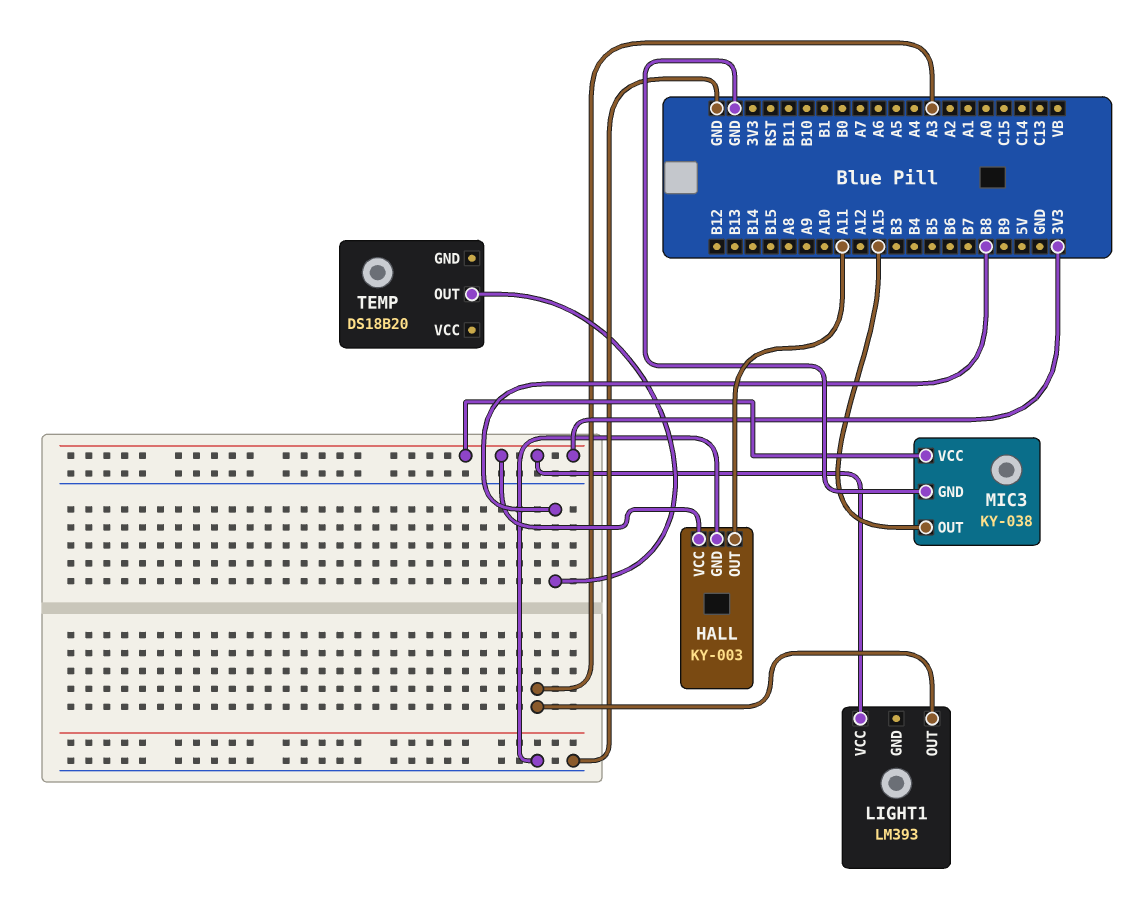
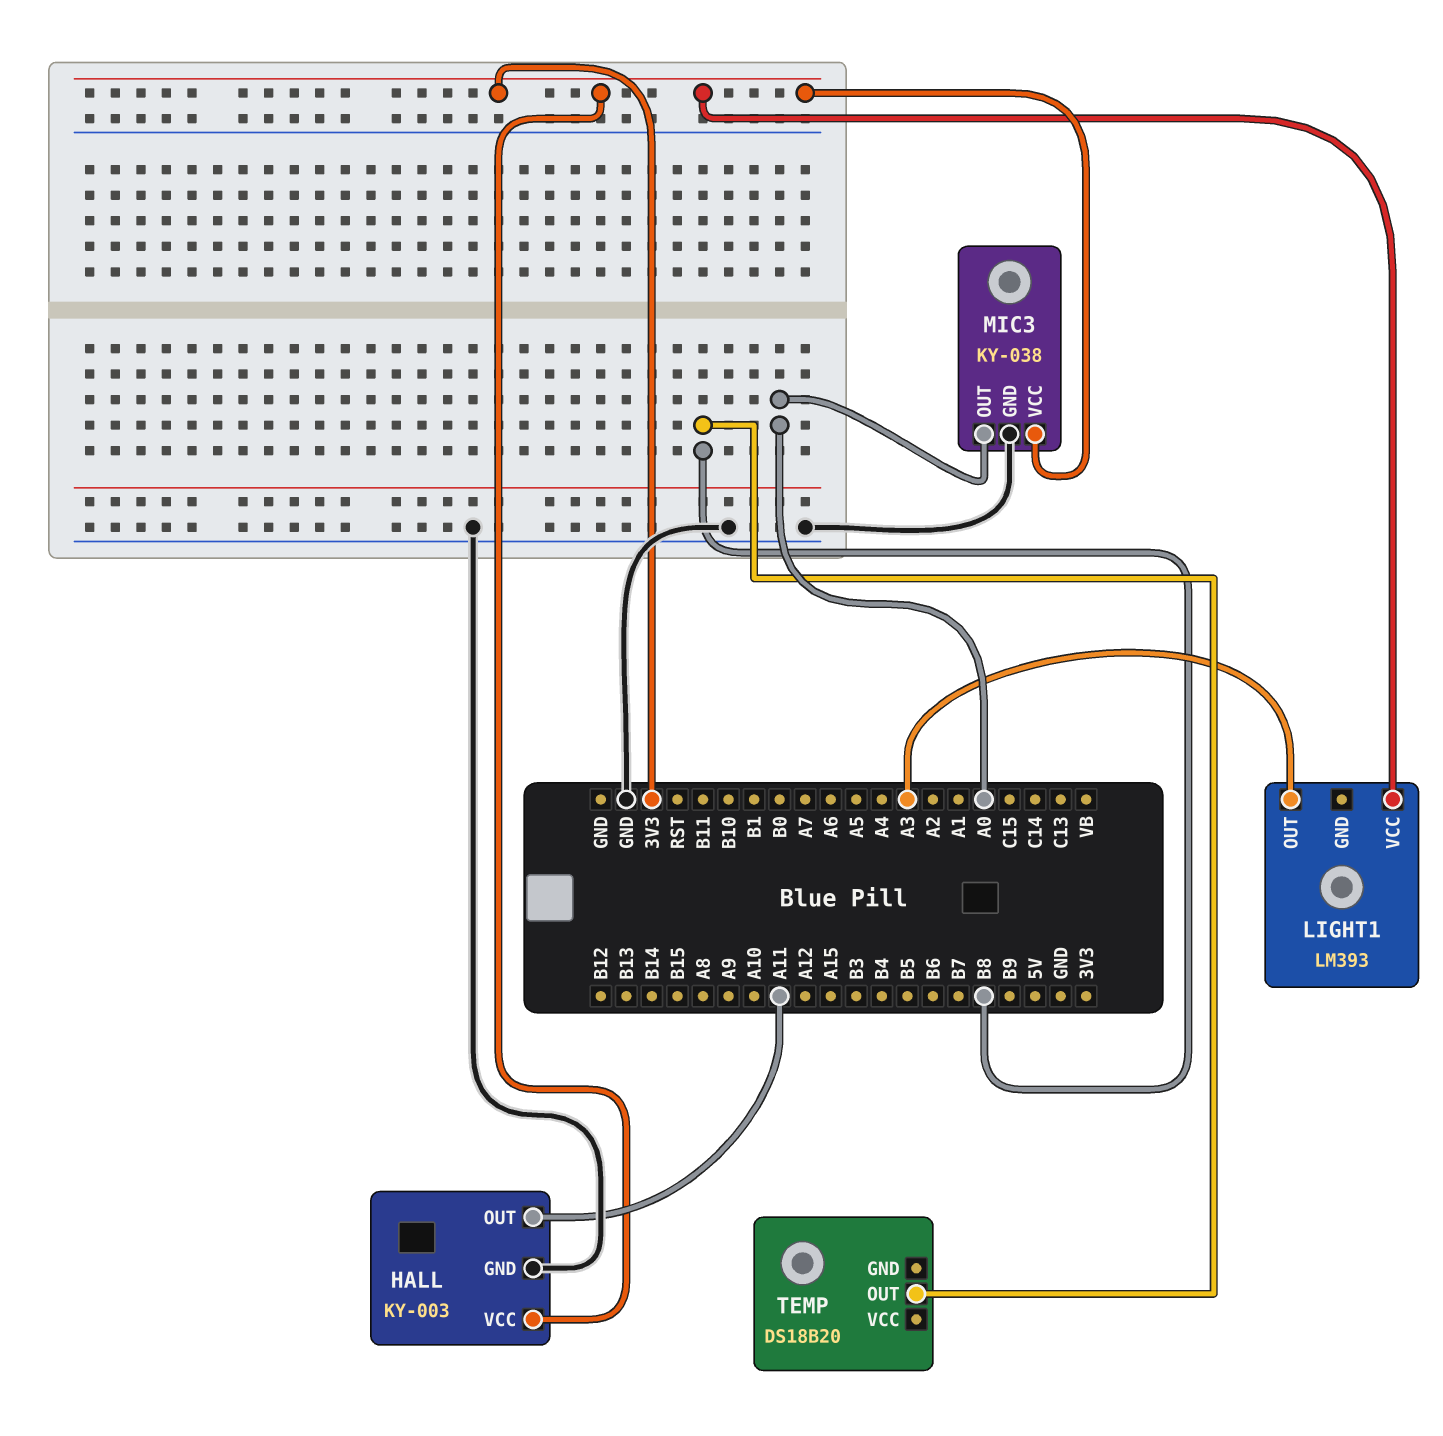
MIC3 pin OUT: A15 -> A0

